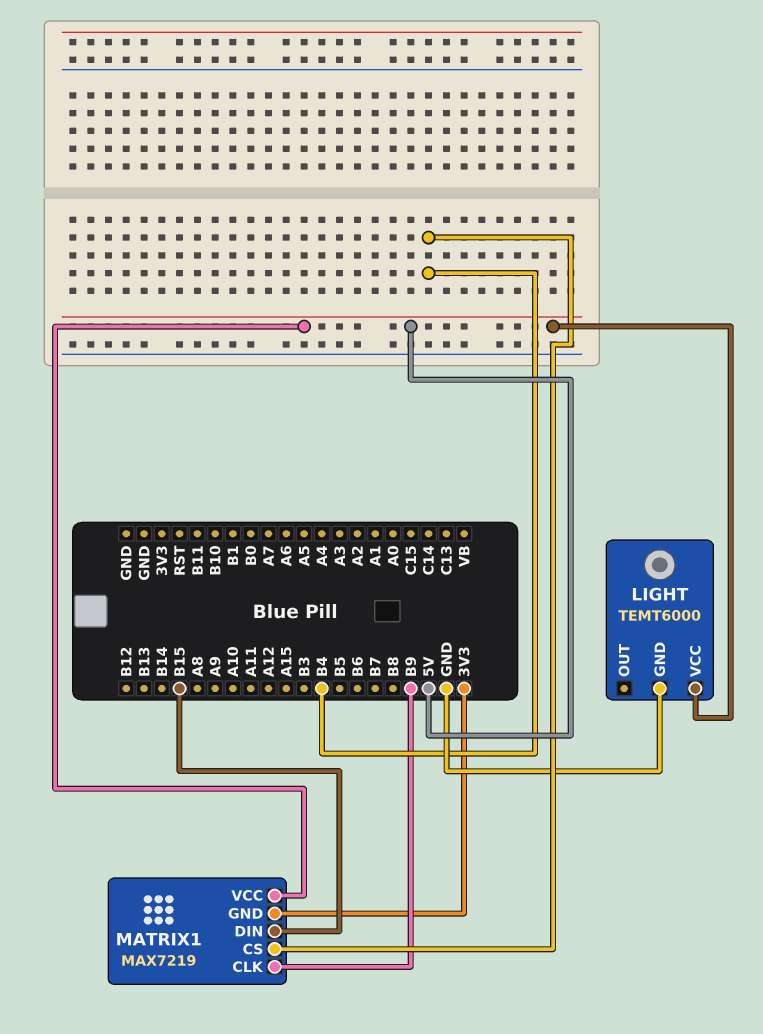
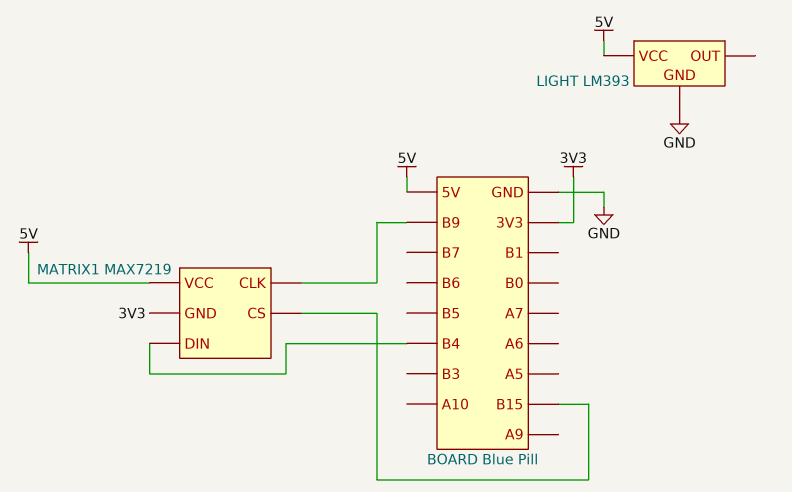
LIGHT: TEMT6000 -> LM393
MATRIX1 pin CS: B4 -> B15
MATRIX1 pin DIN: B15 -> B4

